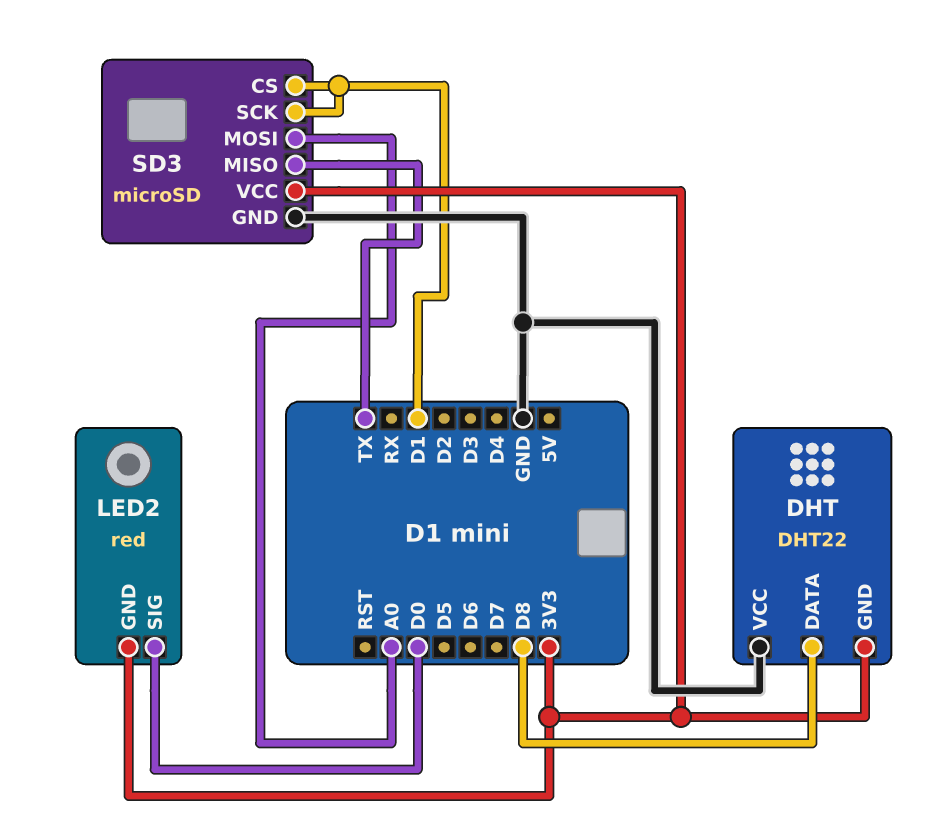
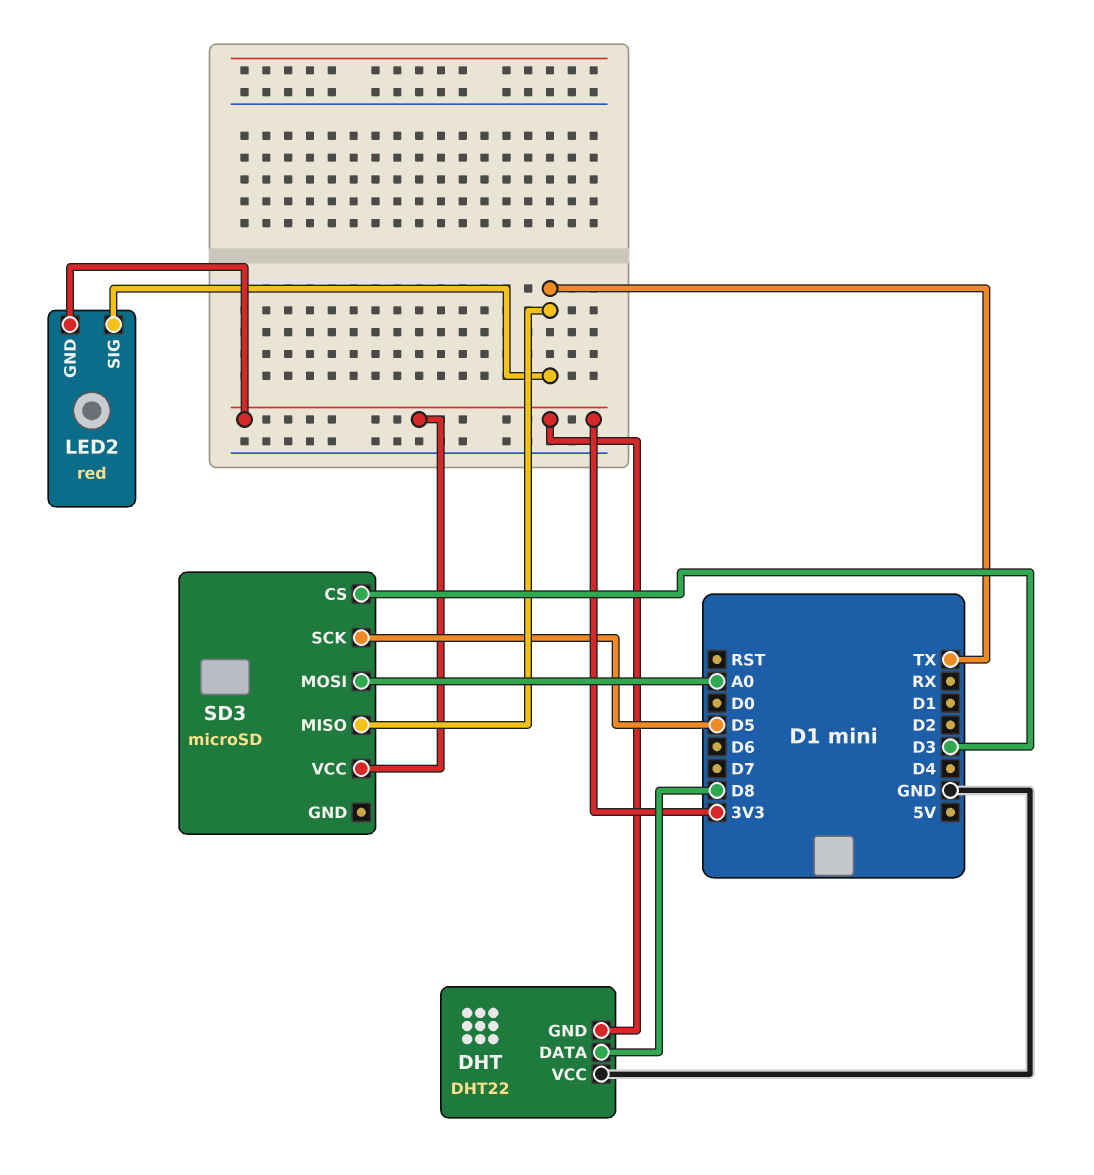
LED2 pin SIG: D0 -> TX
SD3 pin CS: D1 -> D3
SD3 pin GND: GND -> none
SD3 pin SCK: D1 -> D5

